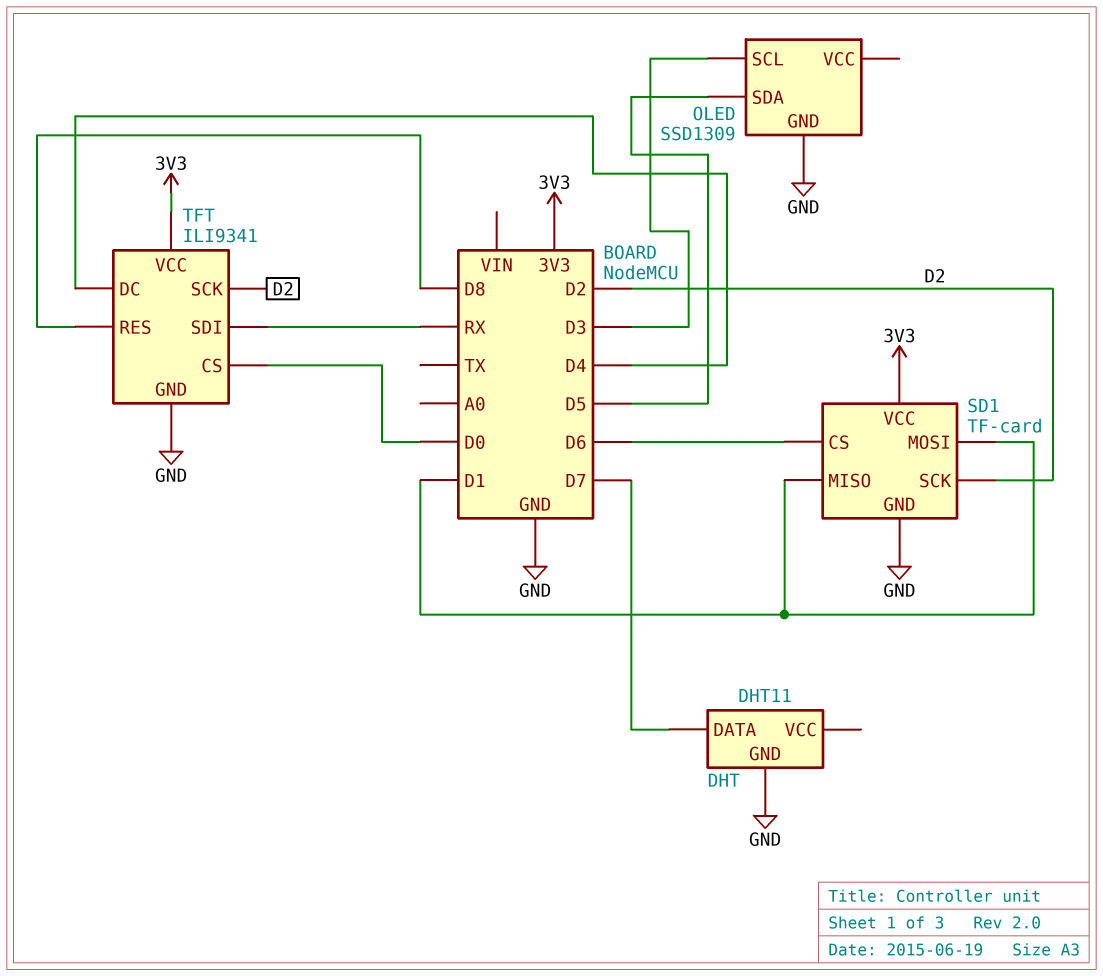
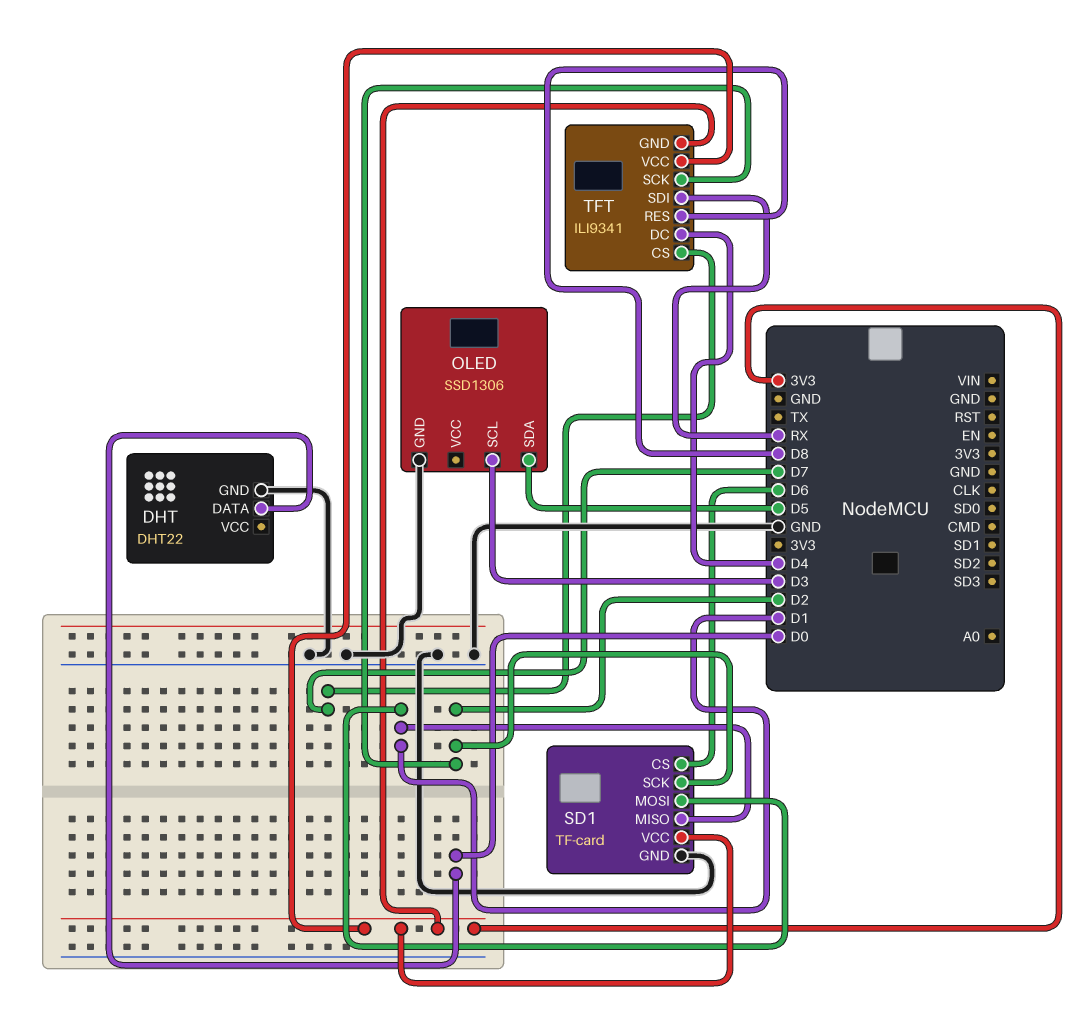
DHT: DHT11 -> DHT22
DHT pin DATA: D7 -> D0
OLED: SSD1309 -> SSD1306
TFT pin CS: D0 -> D7
TFT pin GND: GND -> 3V3

